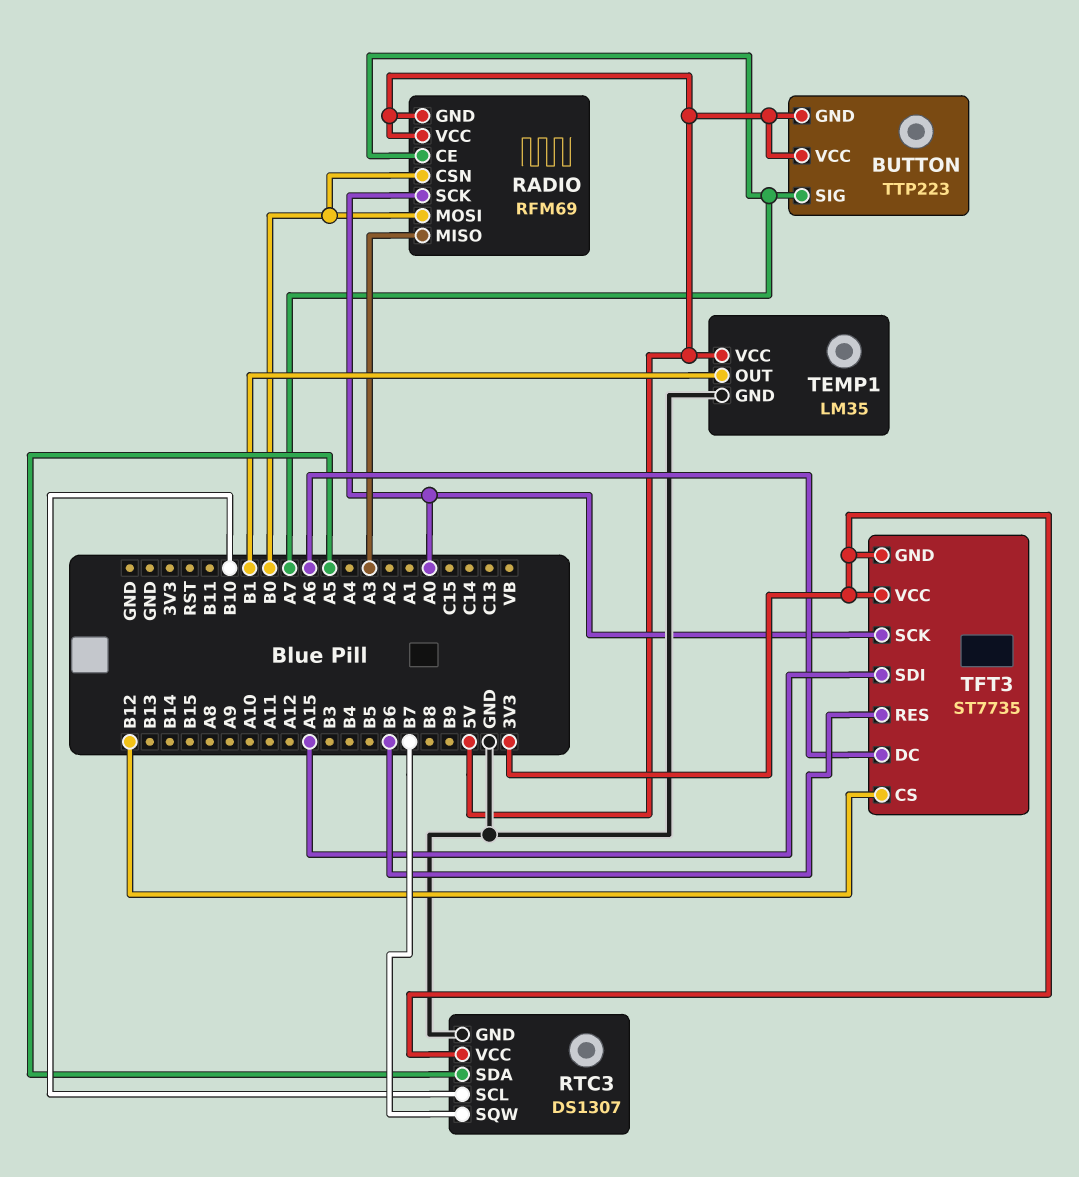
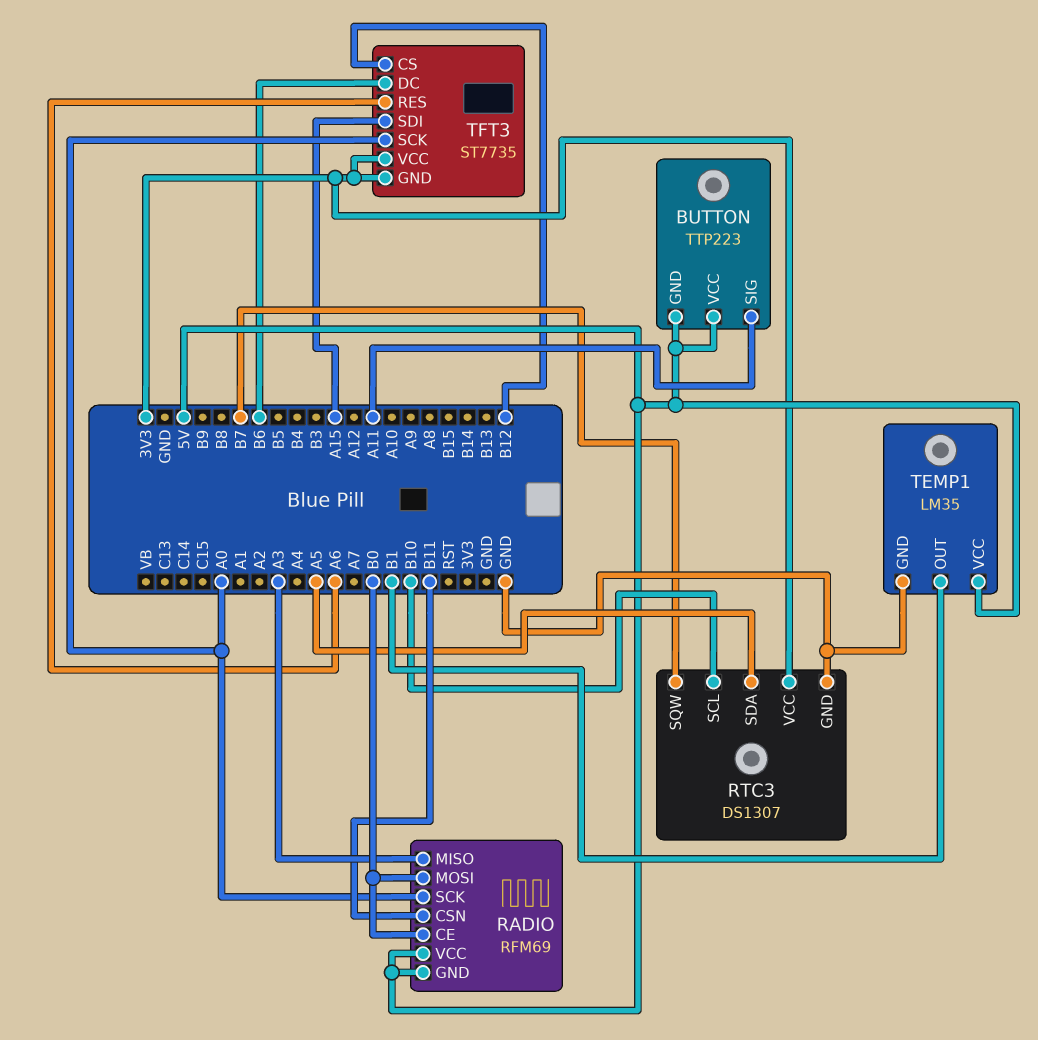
BUTTON pin SIG: A7 -> A11
RADIO pin CE: A7 -> B0
RADIO pin CSN: B0 -> B11
TFT3 pin DC: A6 -> B6
TFT3 pin RES: B6 -> A6

